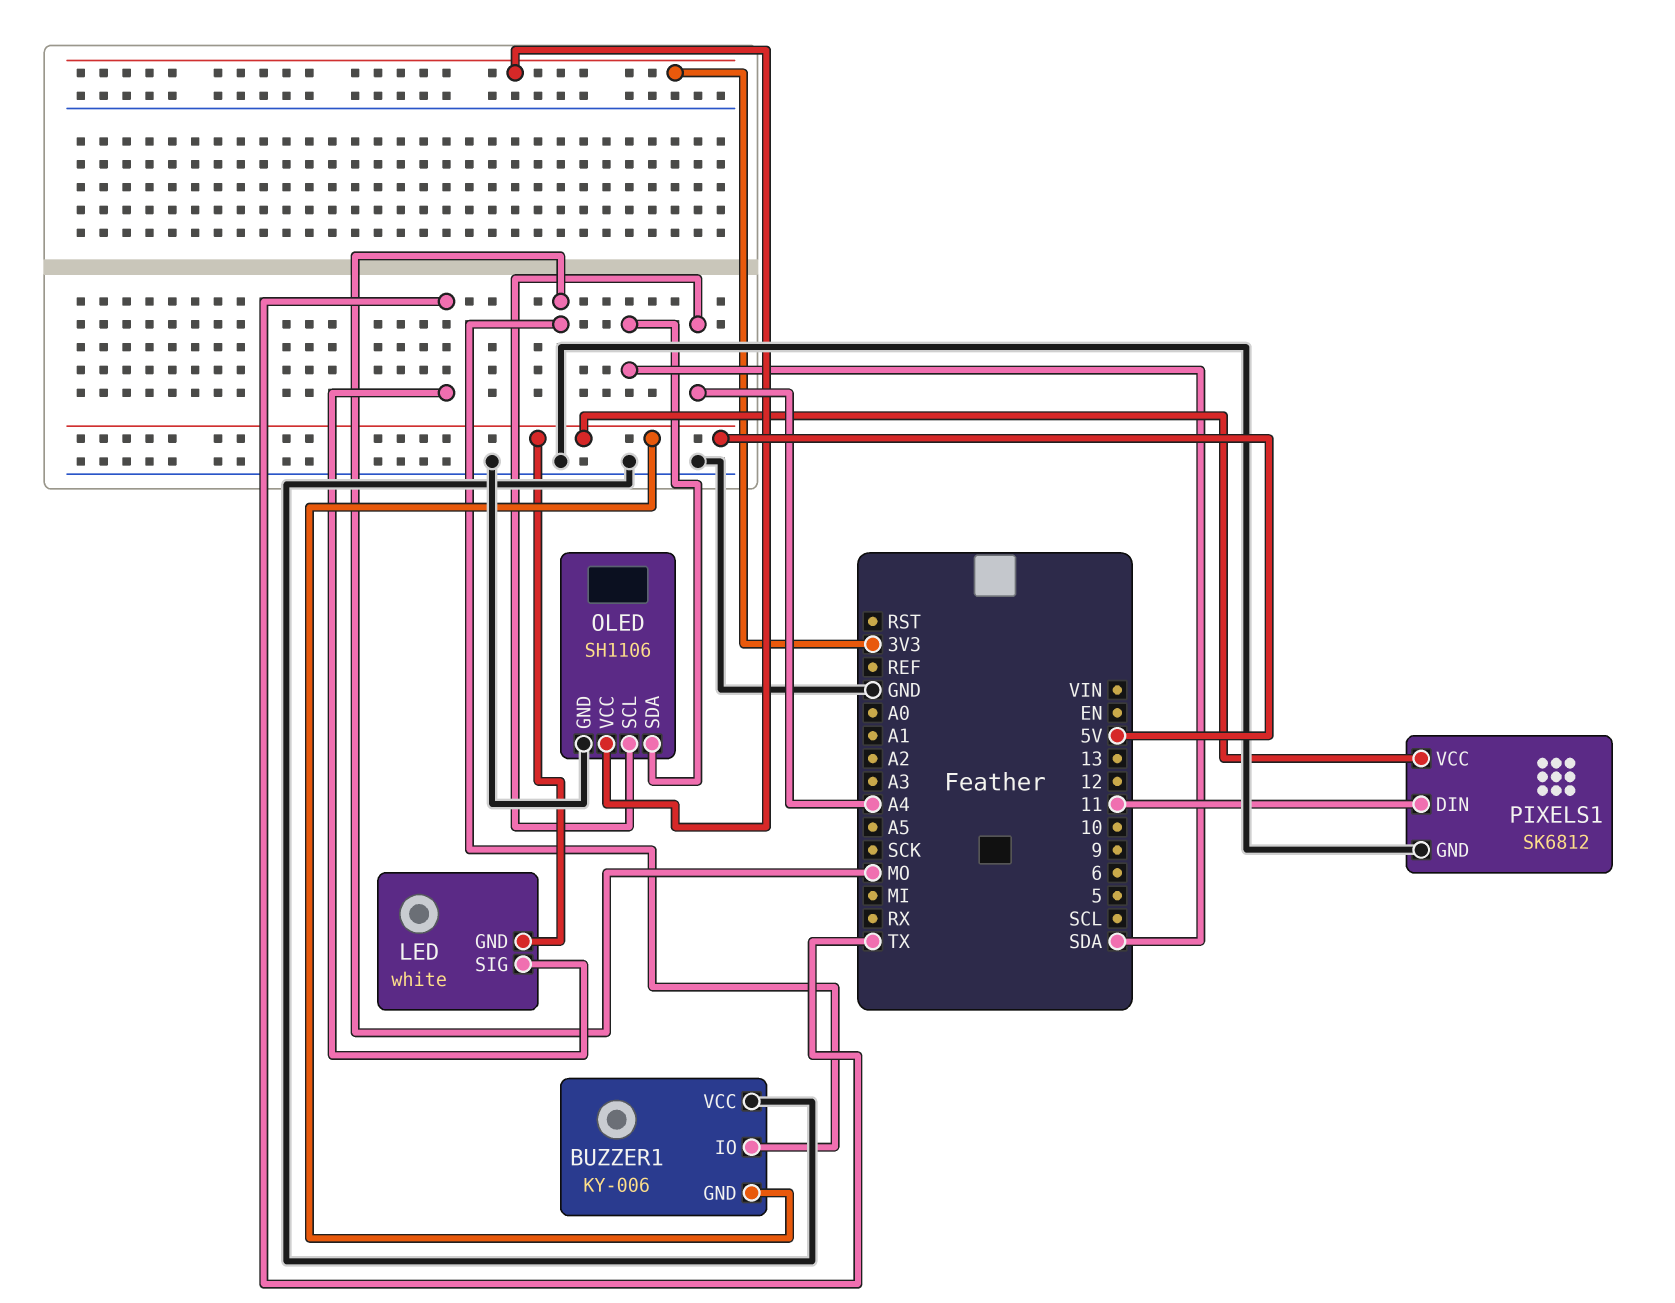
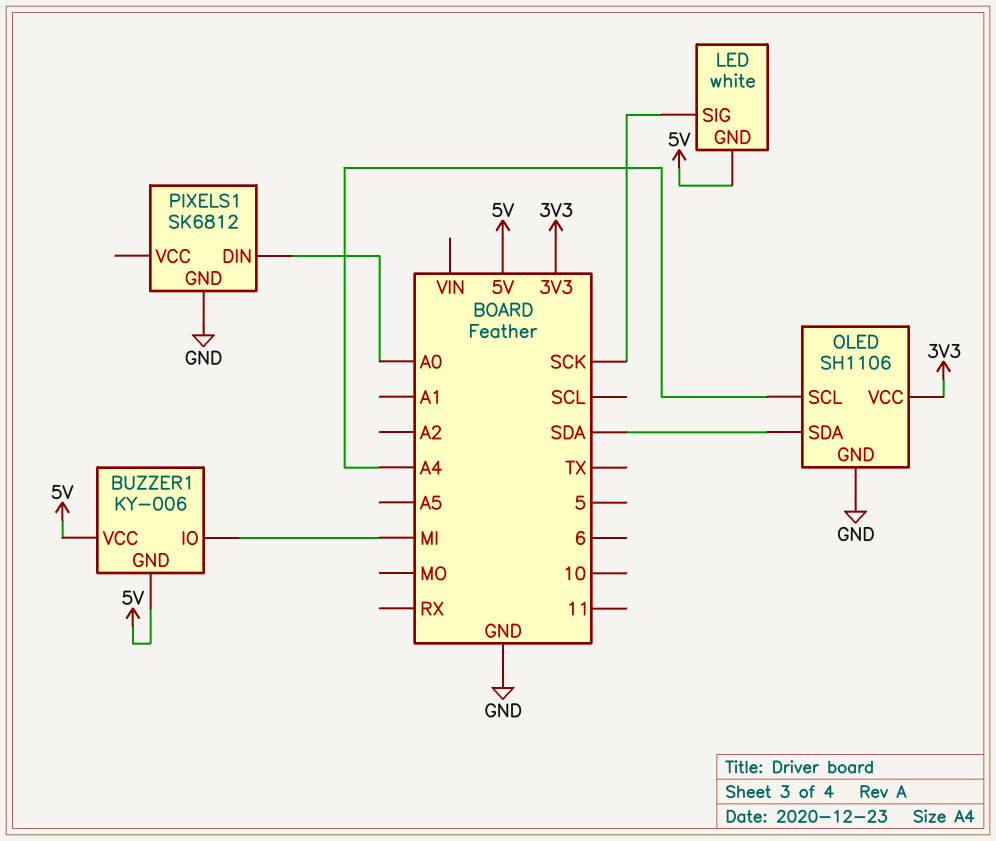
BUZZER1 pin IO: MO -> MI
BUZZER1 pin VCC: GND -> 5V
LED pin SIG: TX -> SCK
PIXELS1 pin DIN: 11 -> A0
PIXELS1 pin VCC: 5V -> none

